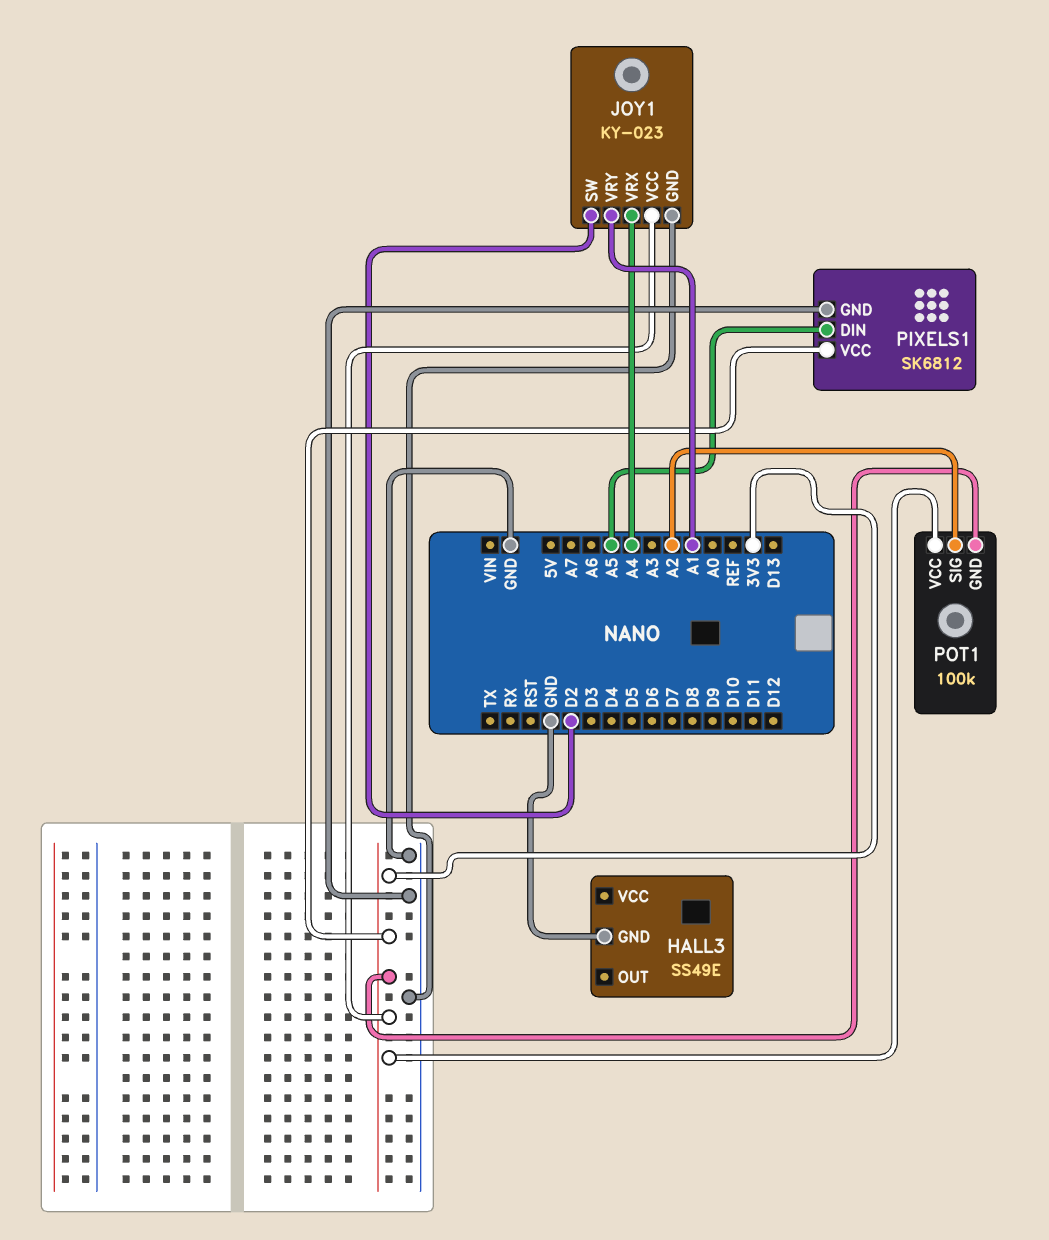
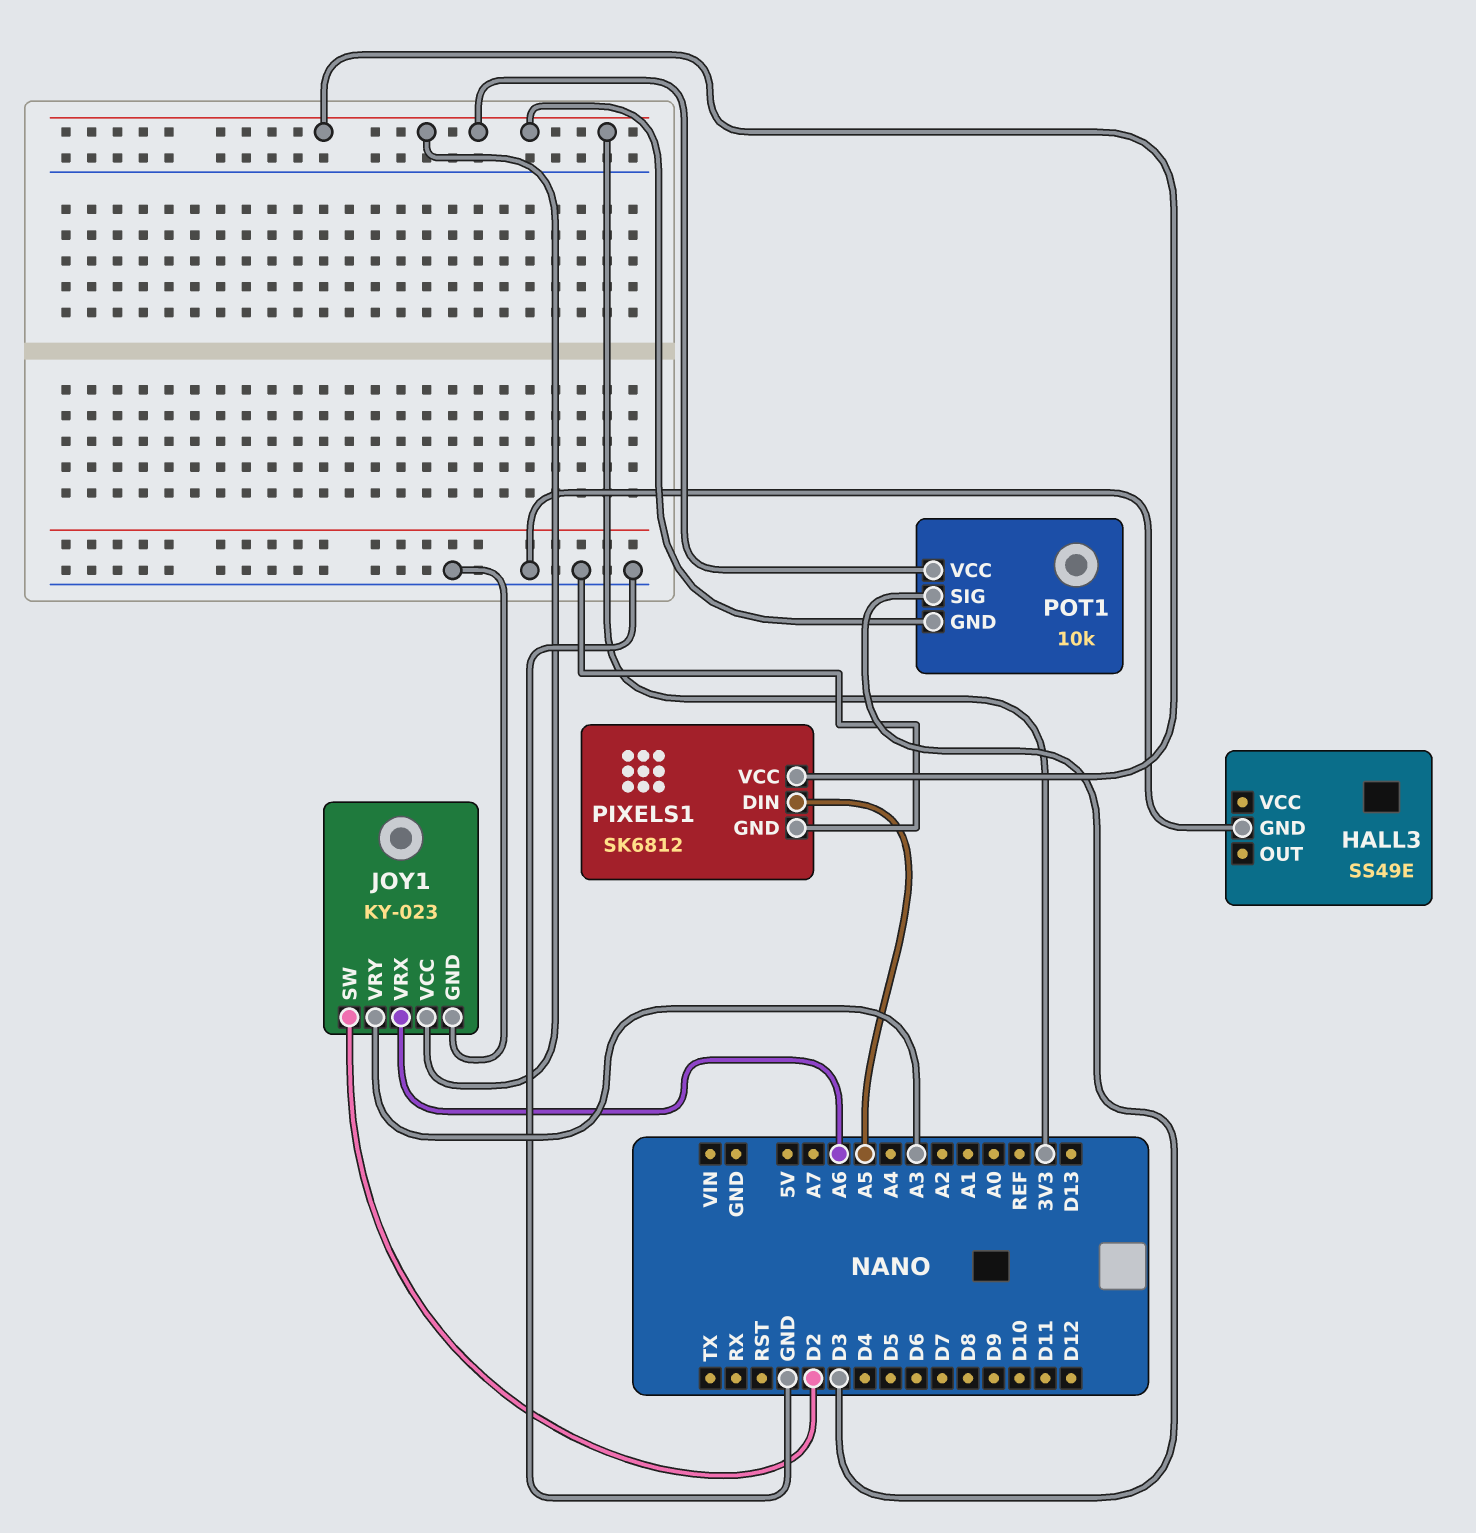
JOY1 pin VRX: A4 -> A6
JOY1 pin VRY: A1 -> A3
POT1: 100k -> 10k
POT1 pin SIG: A2 -> D3

